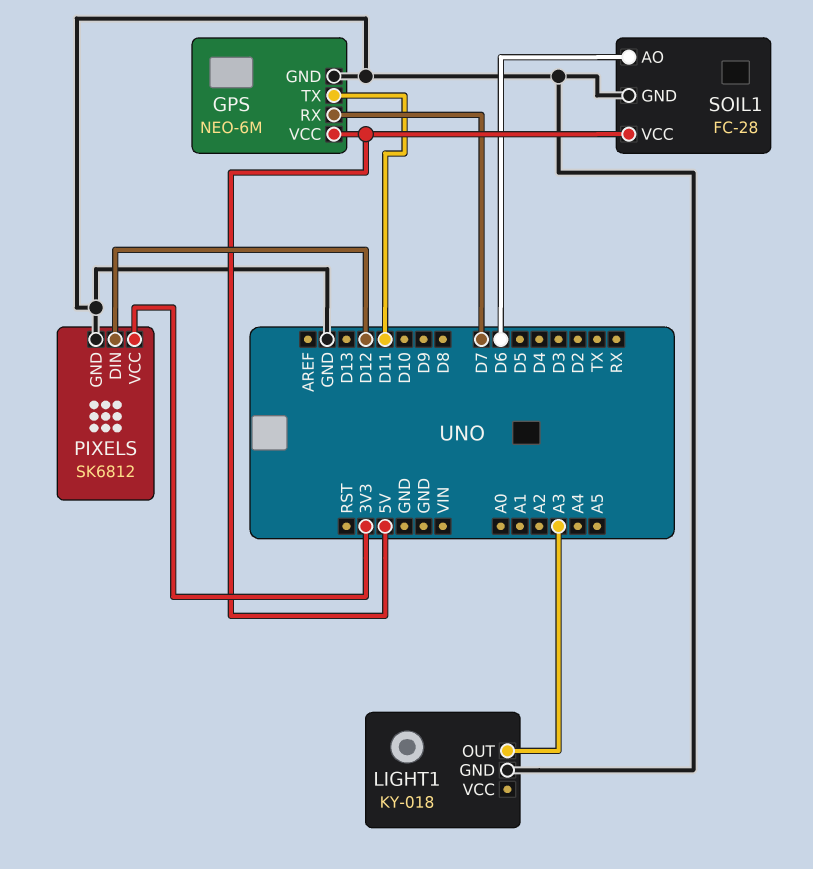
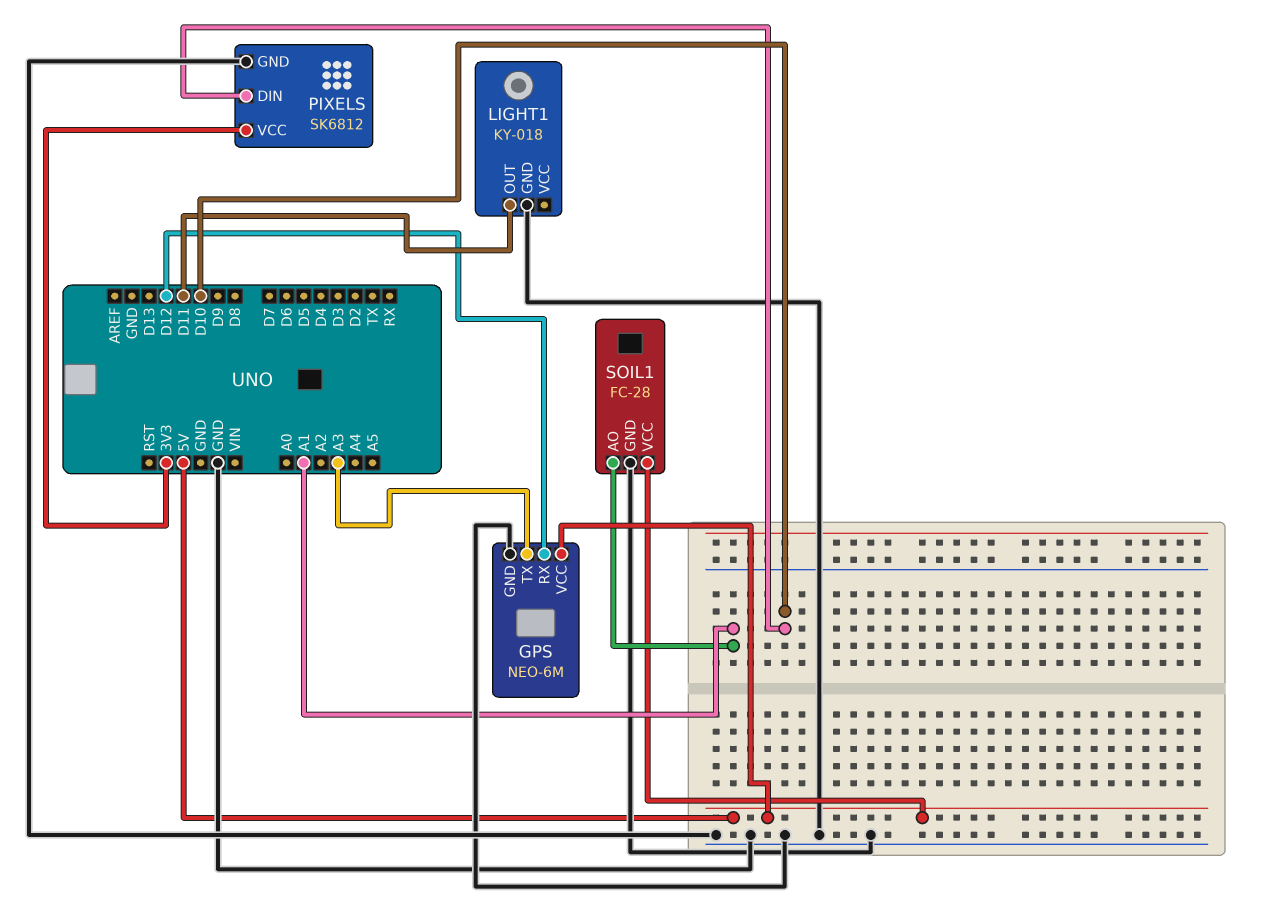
GPS pin RX: D7 -> D12
GPS pin TX: D11 -> A3
LIGHT1 pin OUT: A3 -> D11
PIXELS pin DIN: D12 -> D10
SOIL1 pin AO: D6 -> A1

